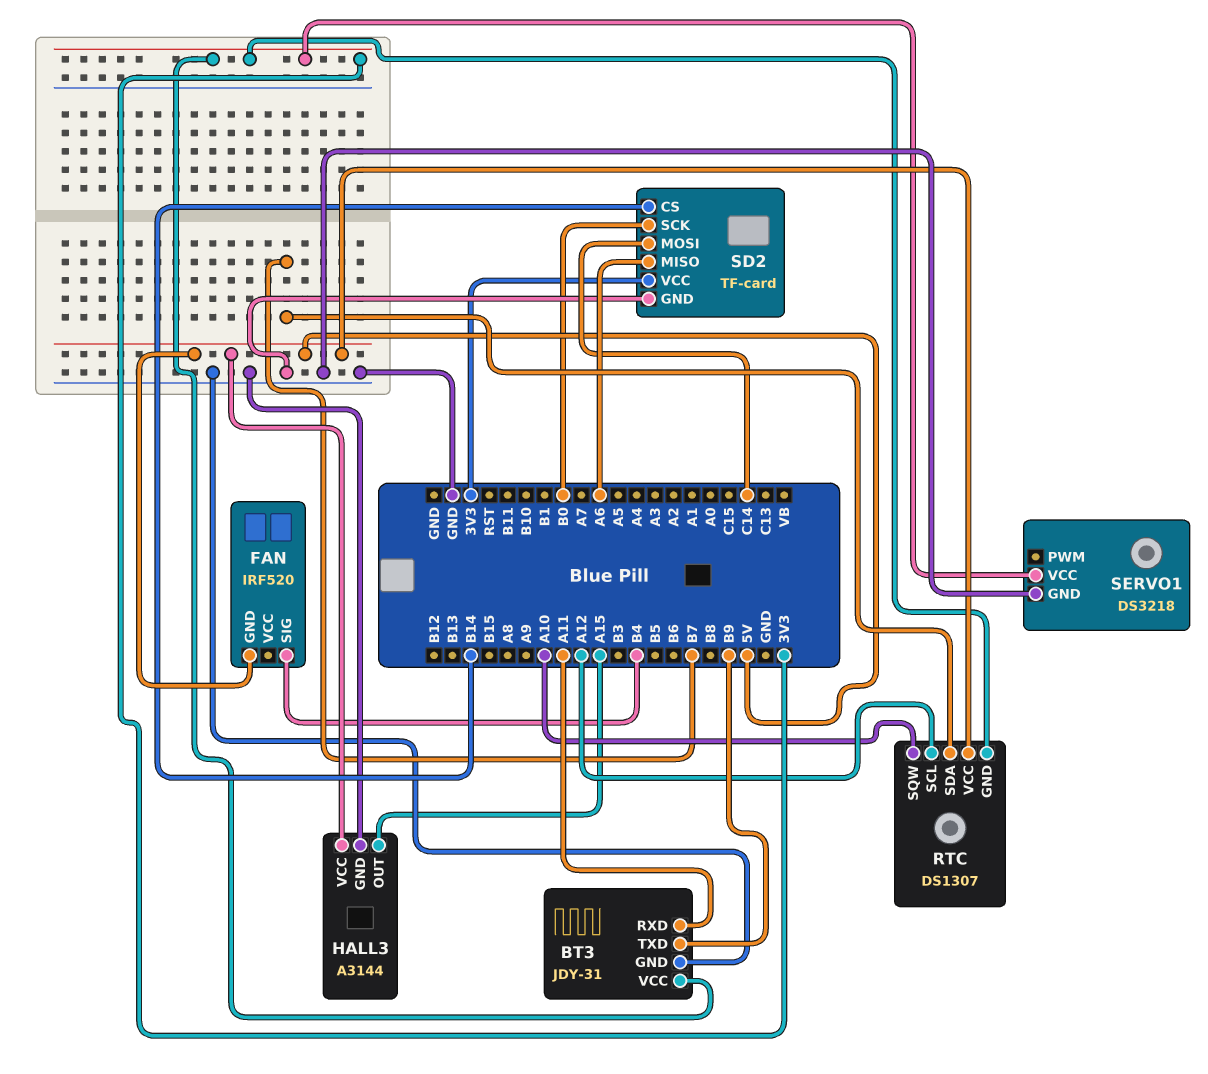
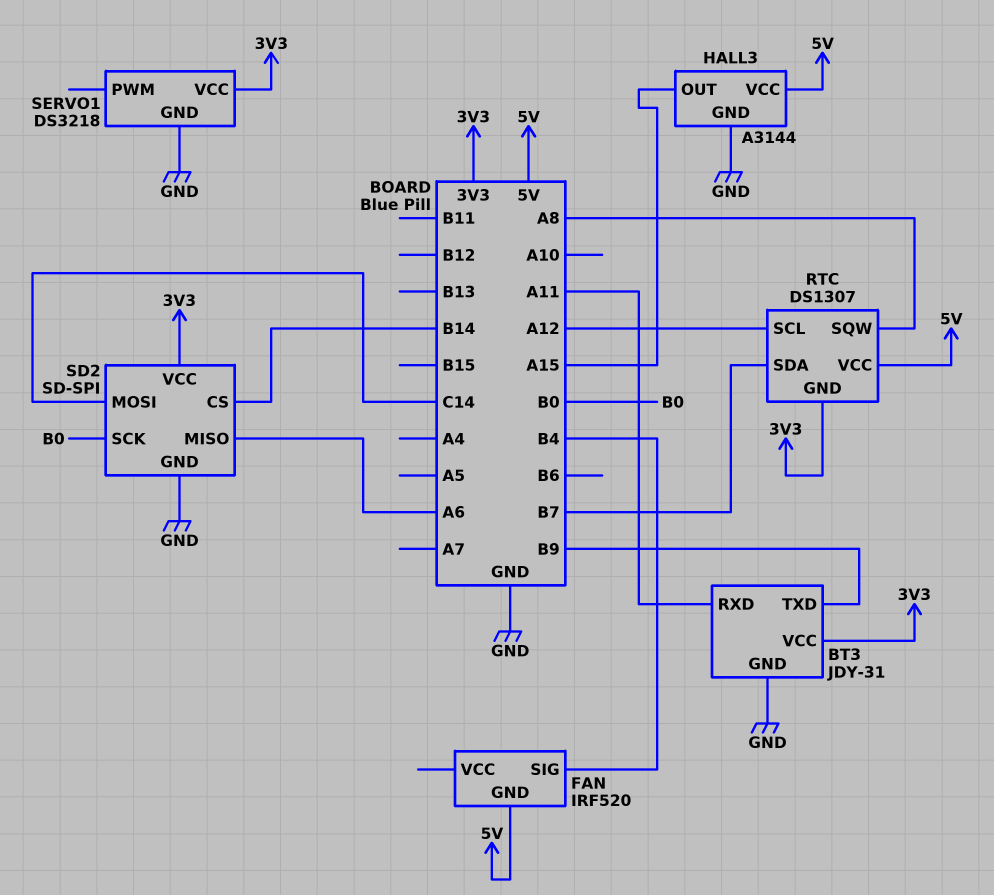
RTC pin SQW: A10 -> A8
SD2: TF-card -> SD-SPI

